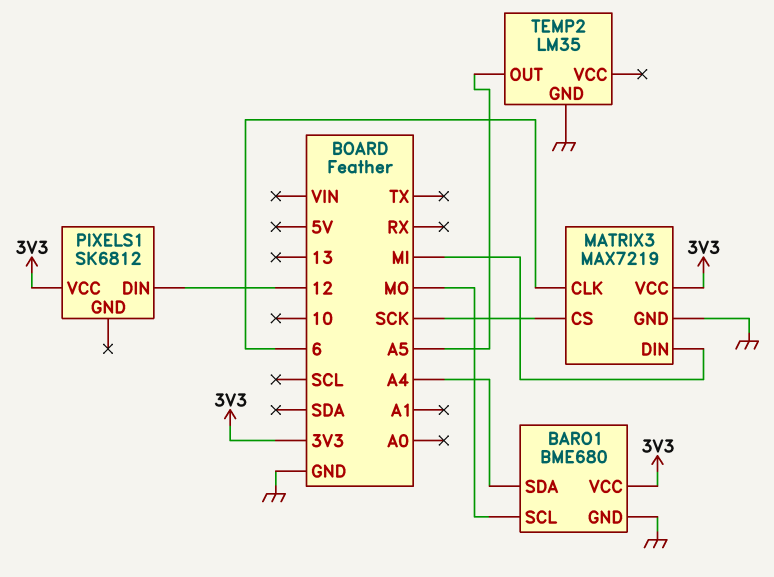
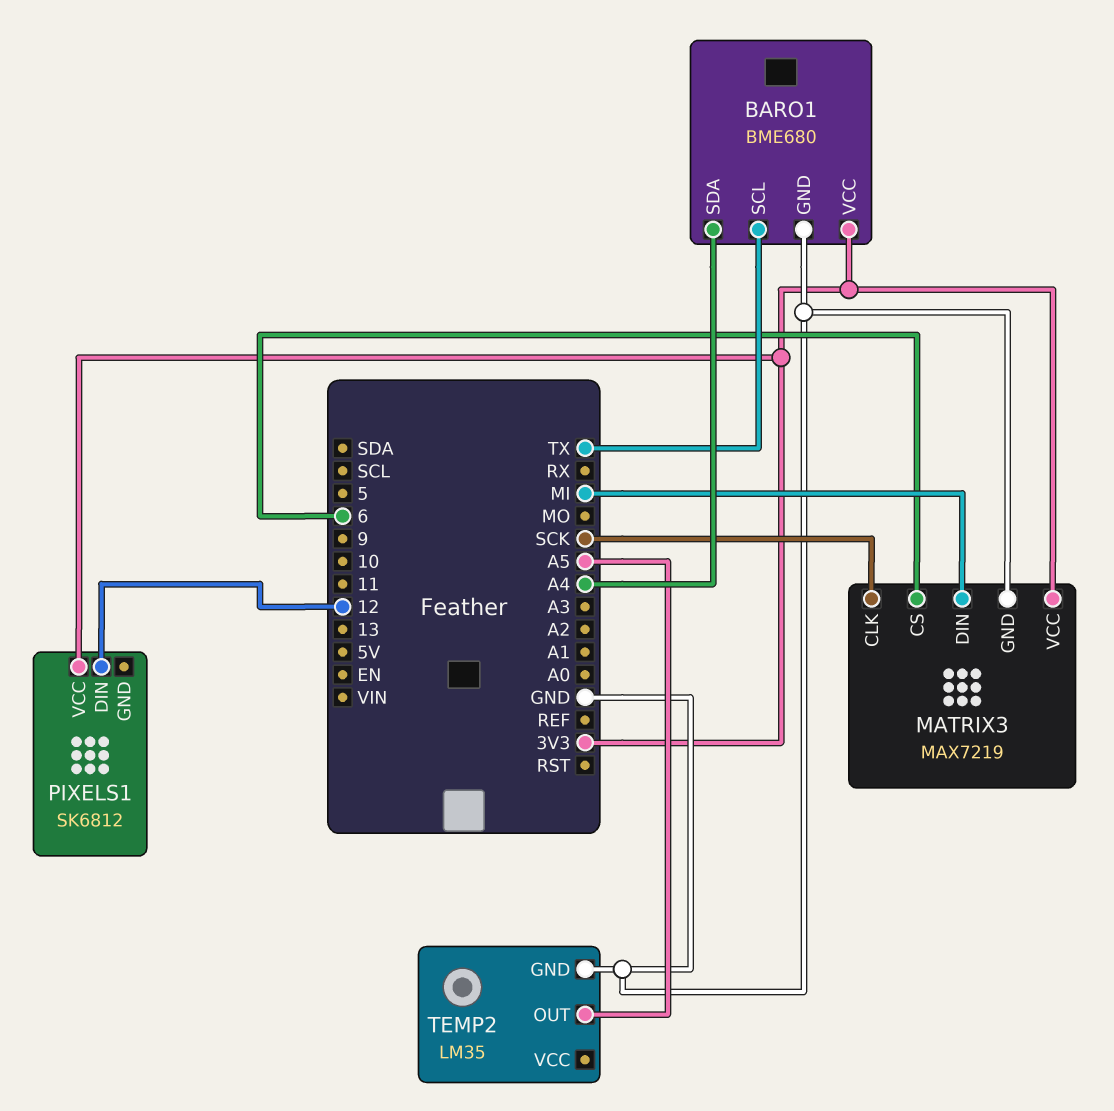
BARO1 pin SCL: MO -> TX
MATRIX3 pin CLK: 6 -> SCK
MATRIX3 pin CS: SCK -> 6

